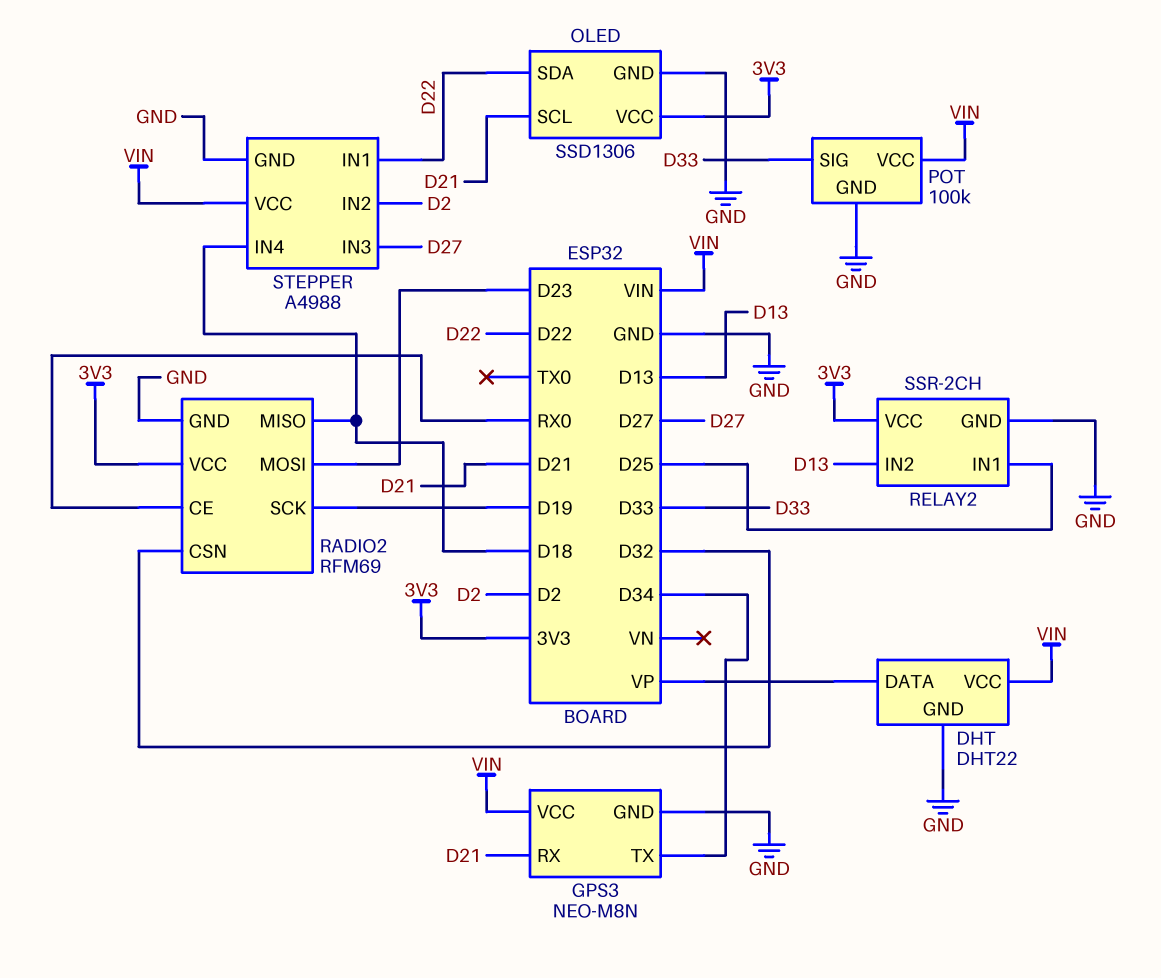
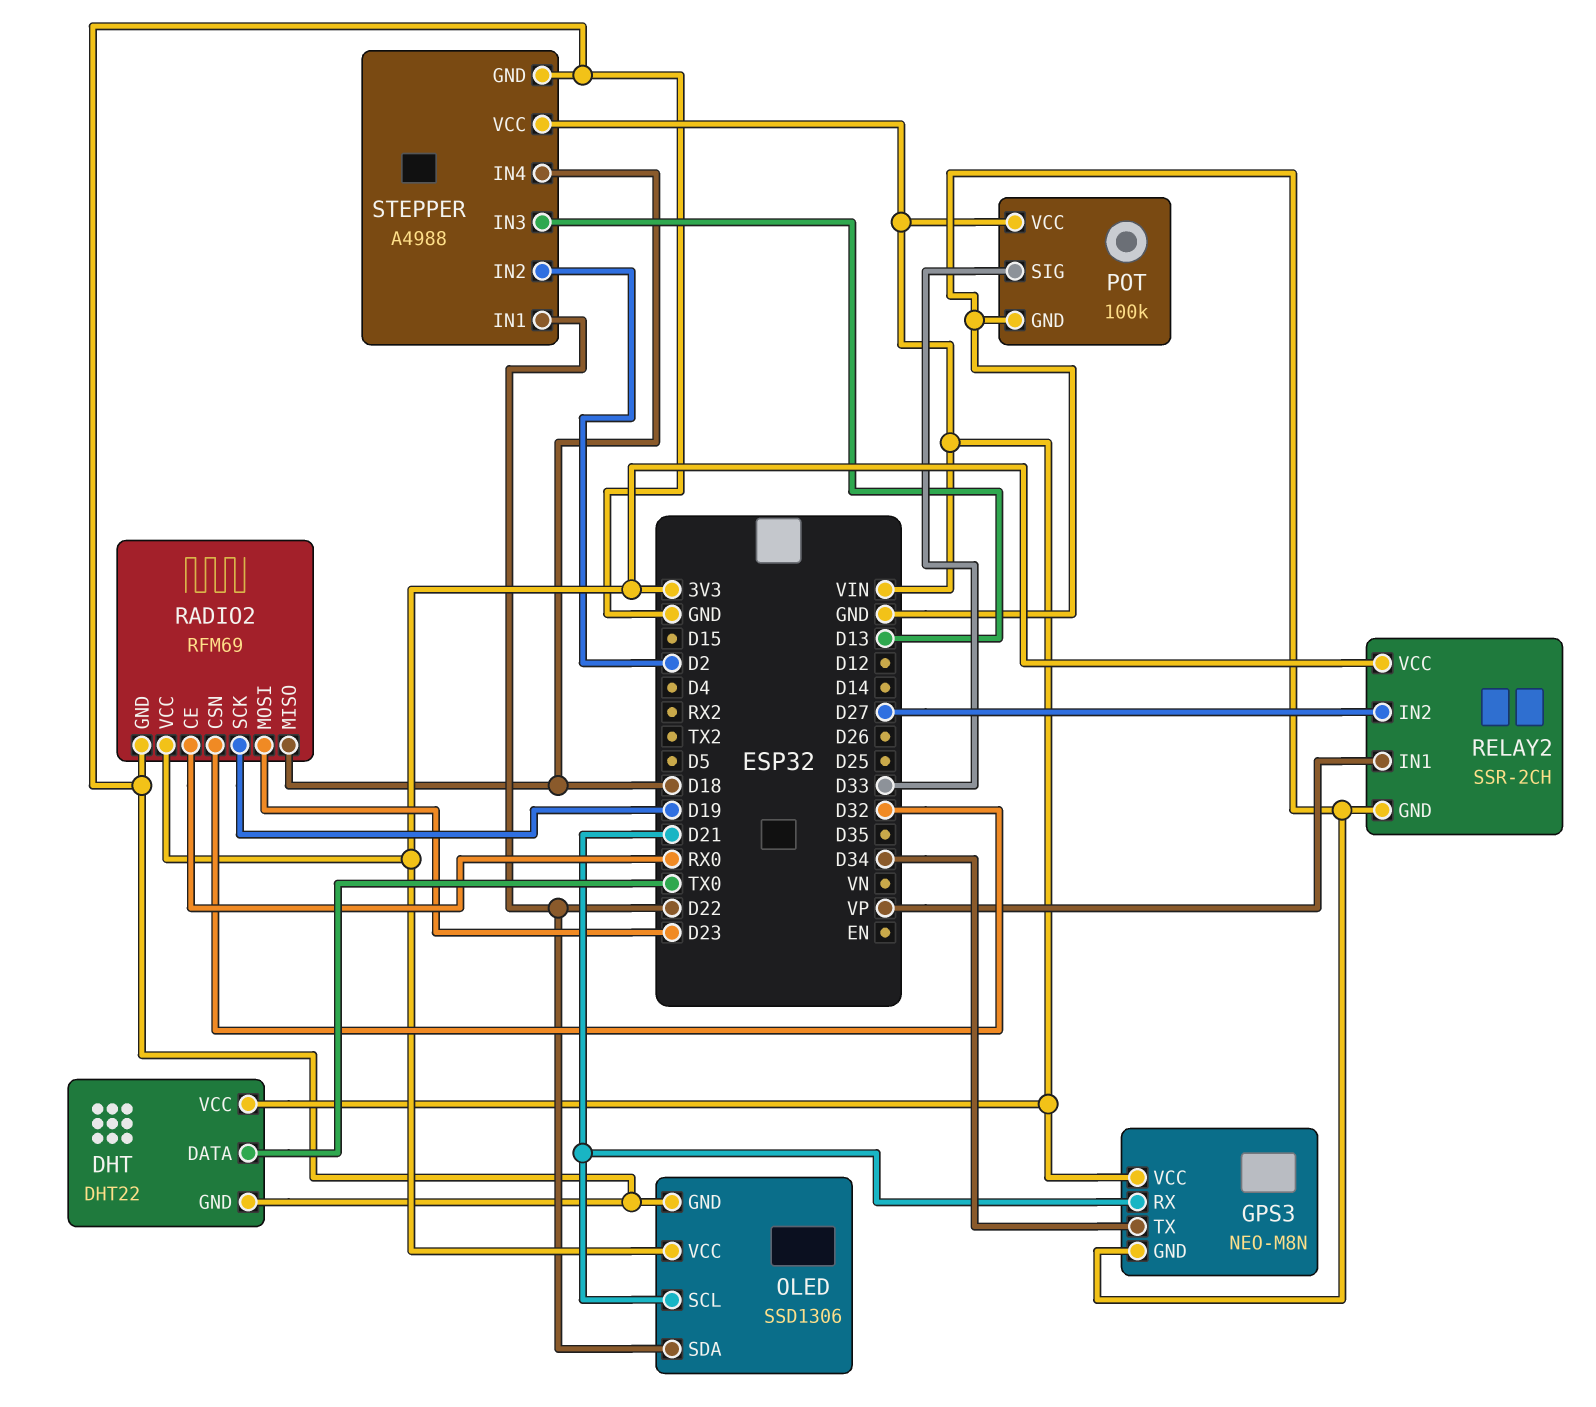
DHT pin DATA: VP -> TX0
RELAY2 pin IN1: D25 -> VP
RELAY2 pin IN2: D13 -> D27
STEPPER pin IN3: D27 -> D13

